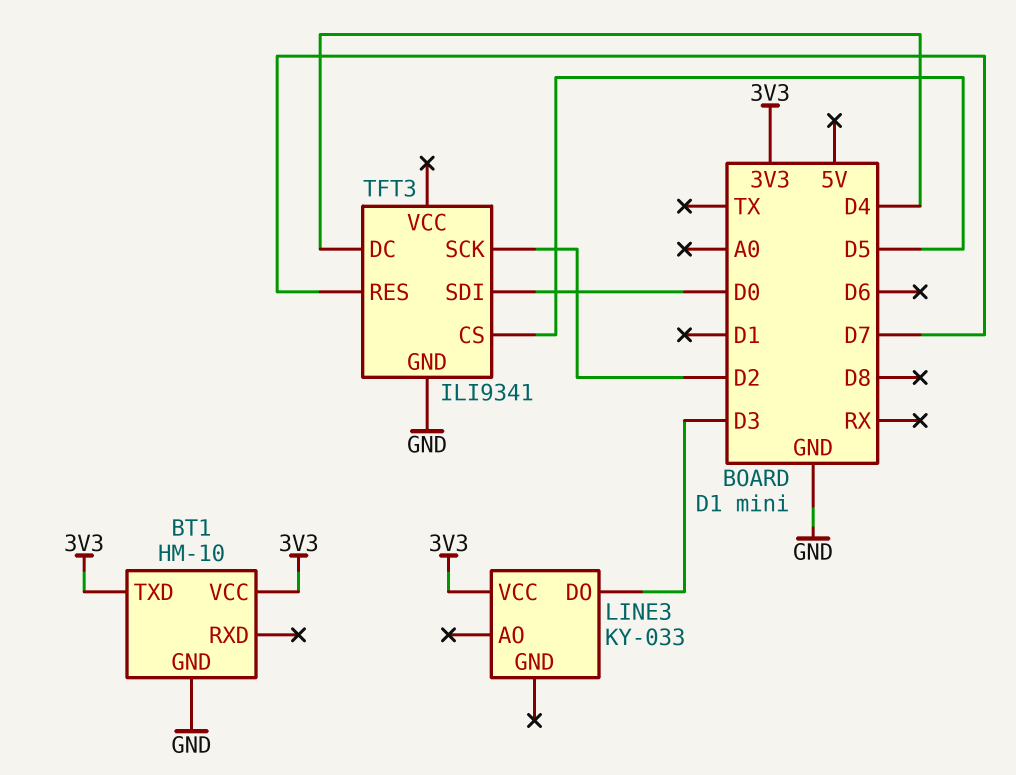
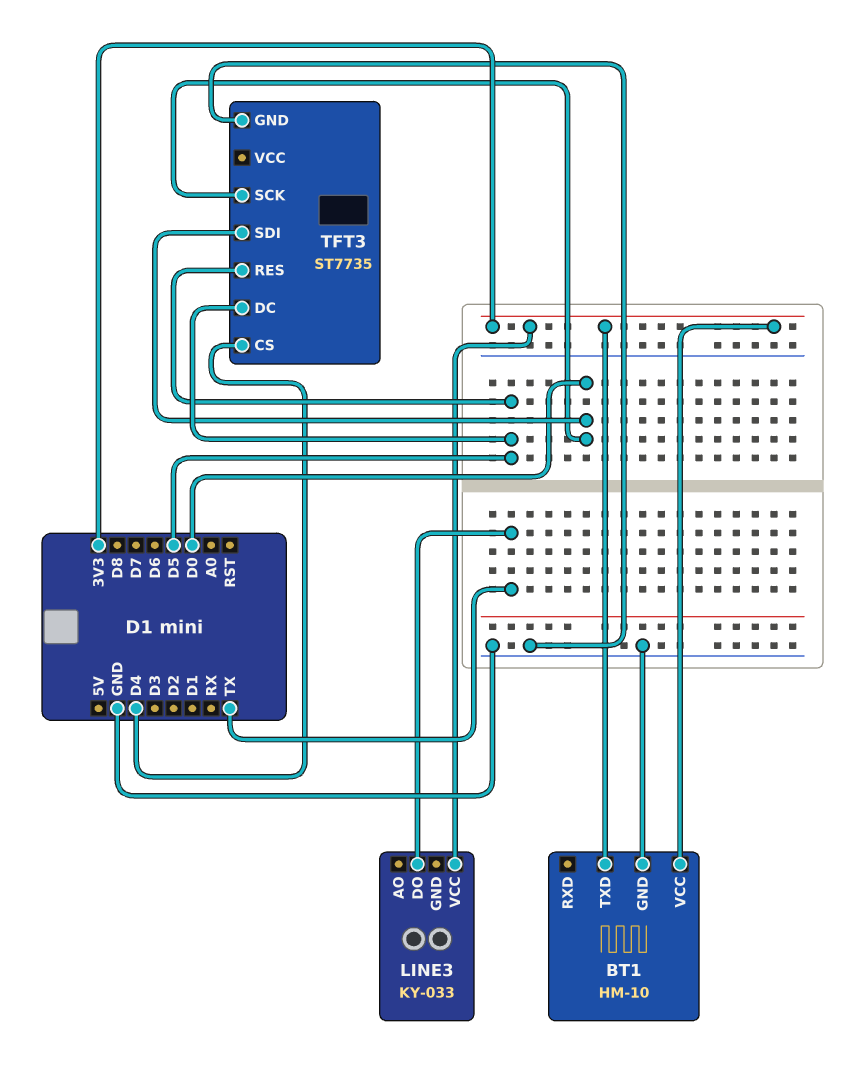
LINE3 pin DO: D3 -> TX
TFT3: ILI9341 -> ST7735
TFT3 pin CS: D5 -> D4
TFT3 pin DC: D4 -> D5
TFT3 pin RES: D7 -> D5
TFT3 pin SCK: D2 -> D0

